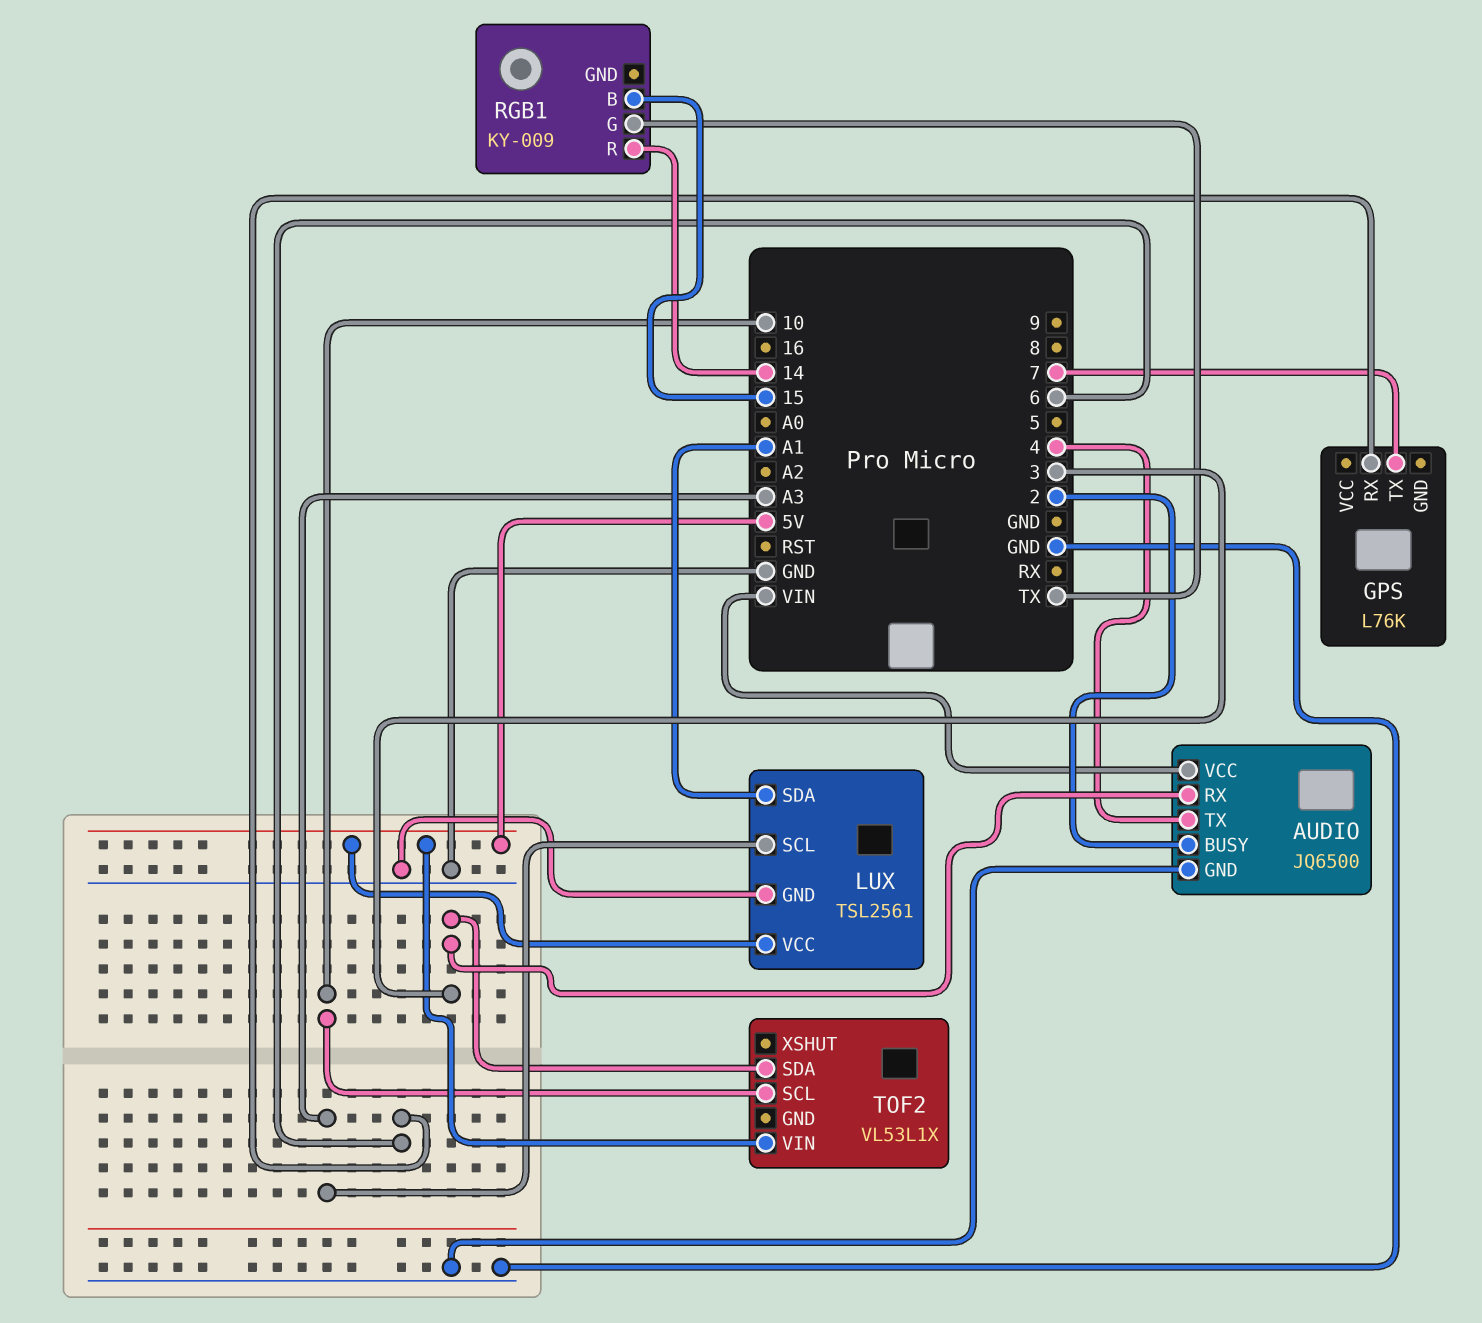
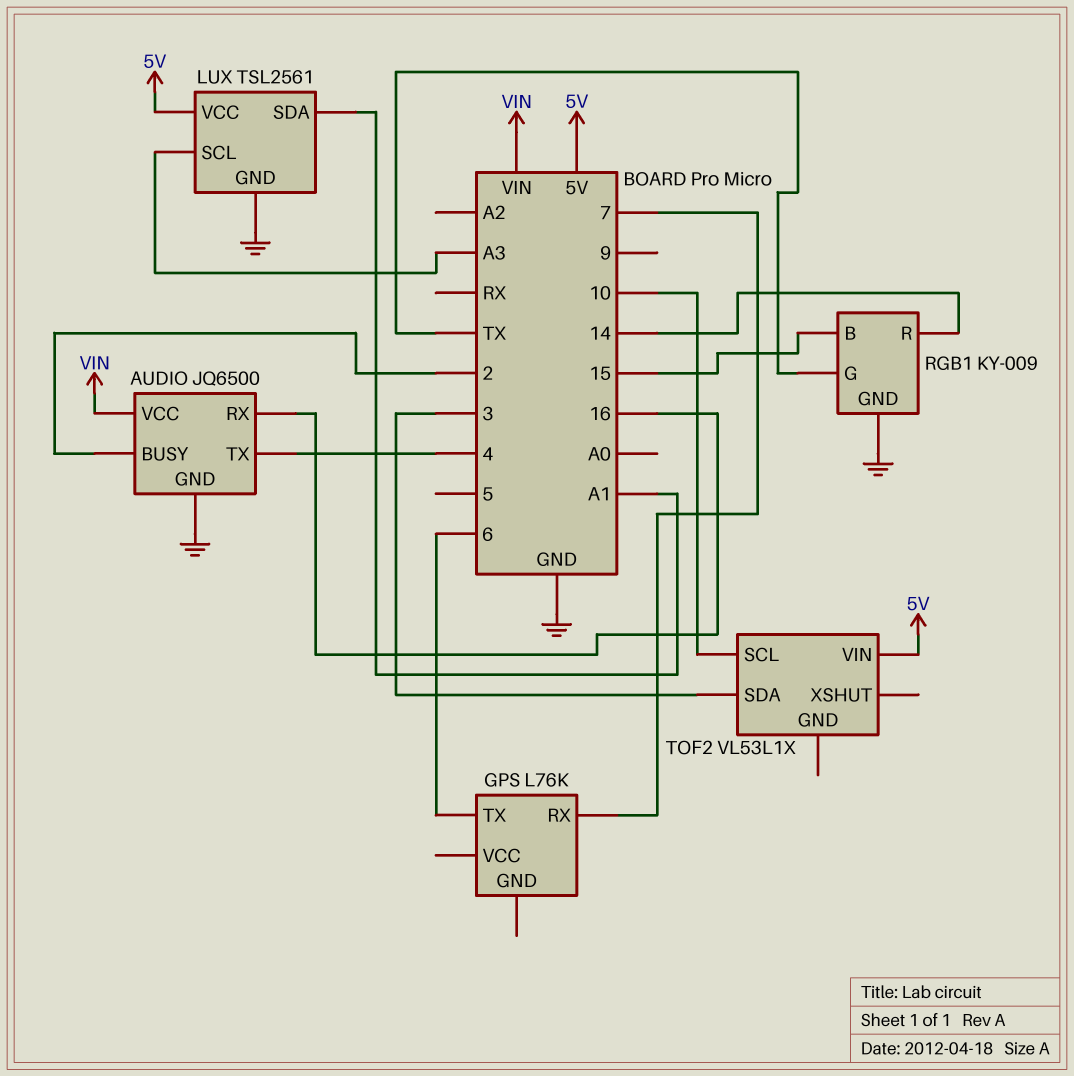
AUDIO pin RX: 3 -> 16
GPS pin RX: 6 -> 7
GPS pin TX: 7 -> 6
RGB1 pin GND: none -> GND

